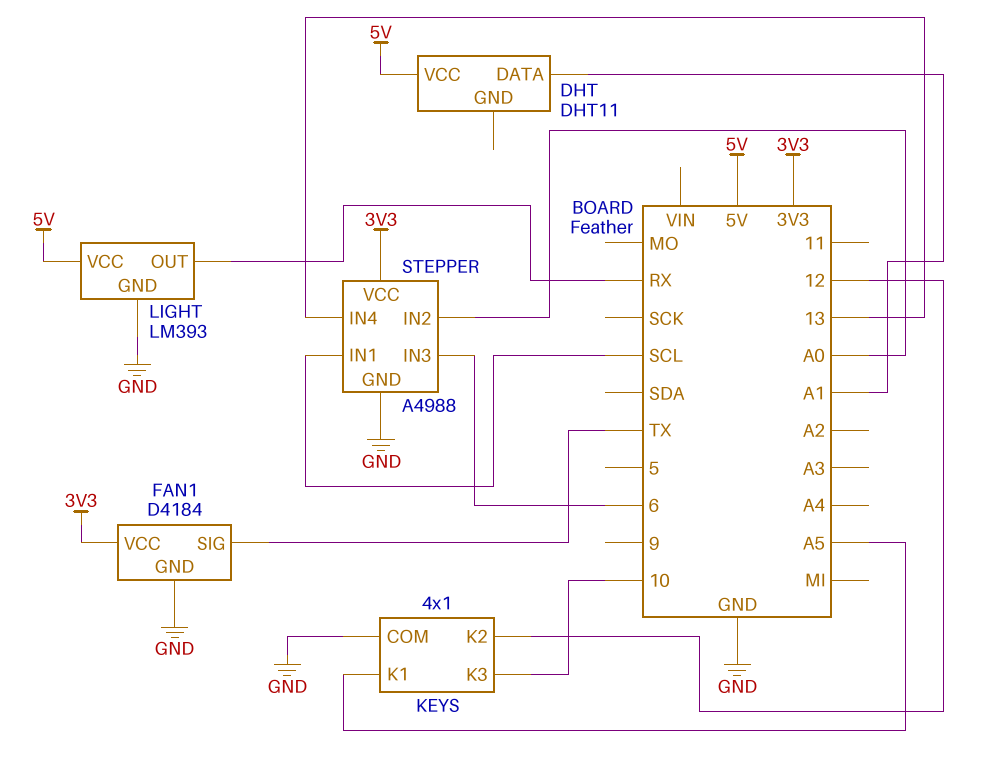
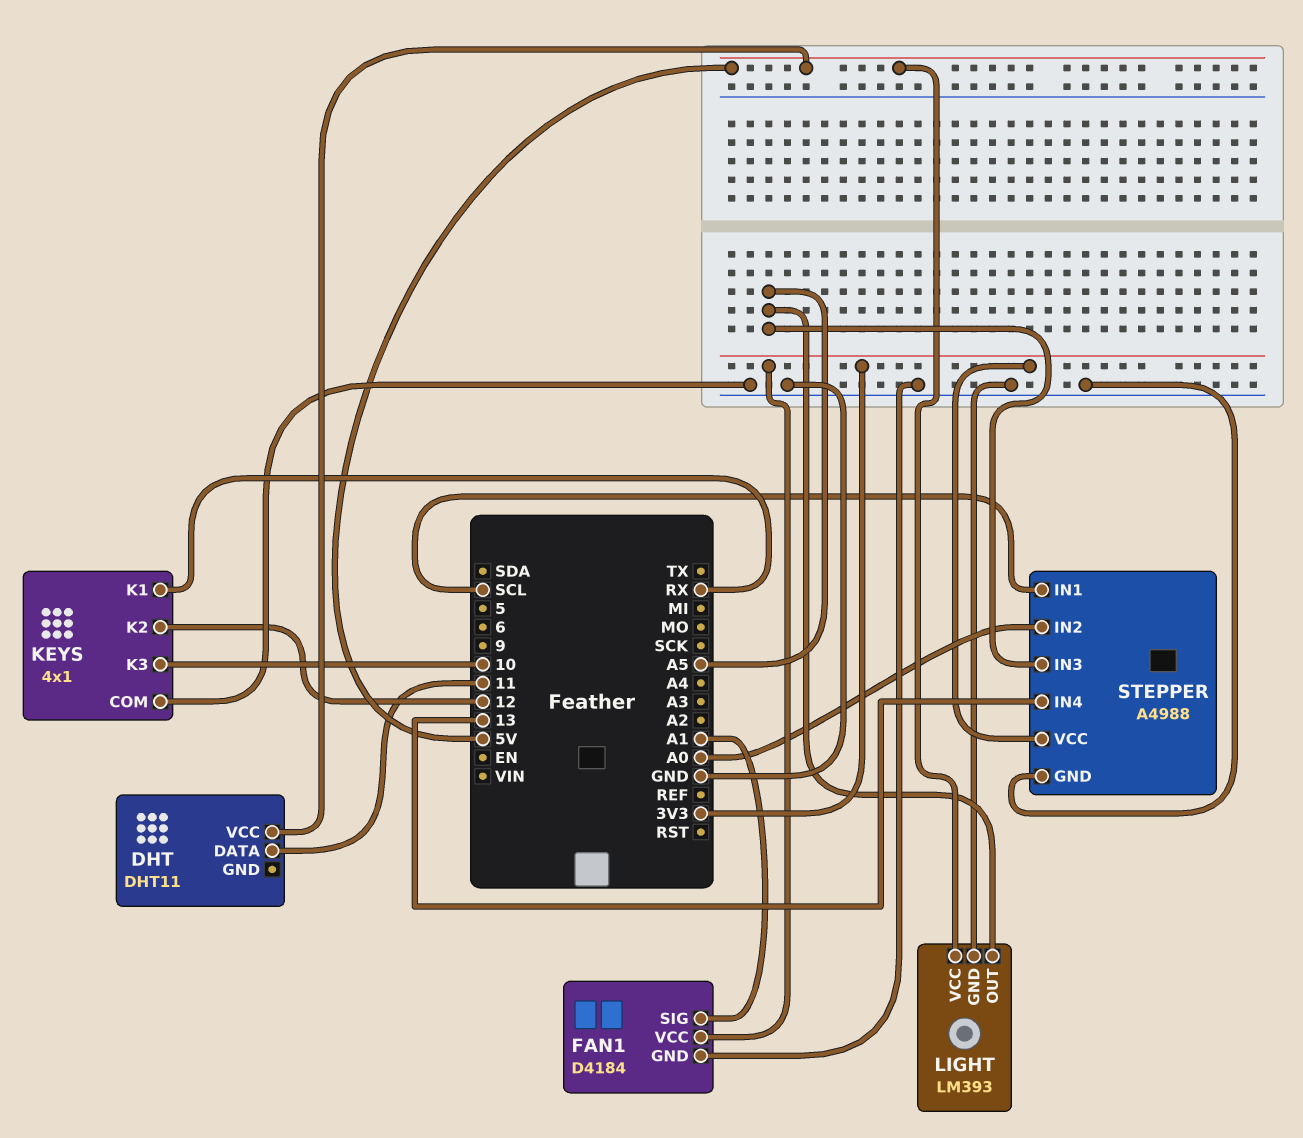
DHT pin DATA: A1 -> 11
FAN1 pin SIG: TX -> A1
KEYS pin K1: A5 -> RX
LIGHT pin OUT: RX -> A5
STEPPER pin IN3: 6 -> A5

